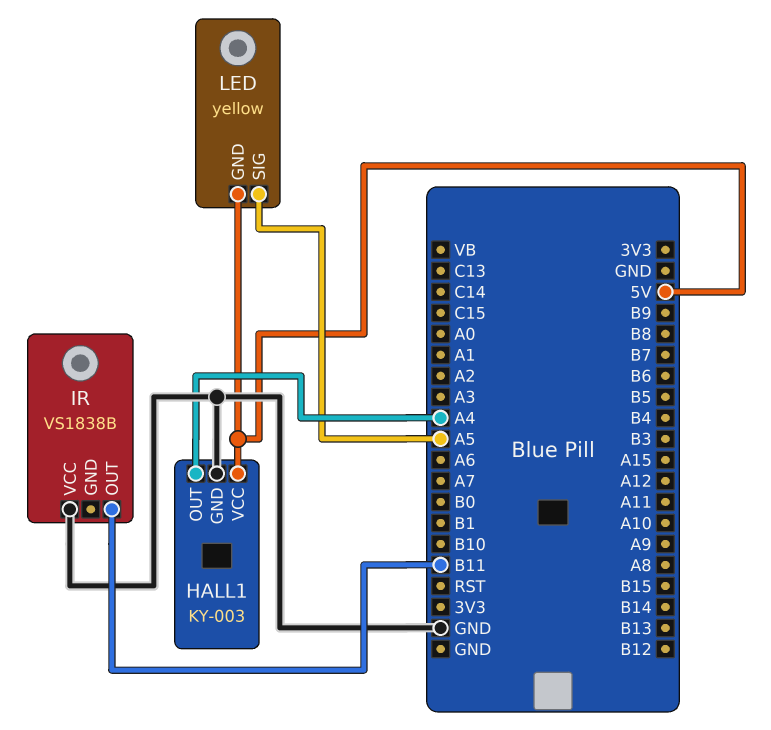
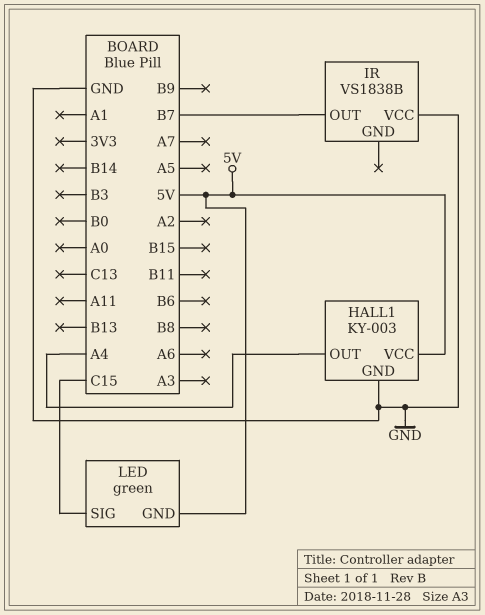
IR pin OUT: B11 -> B7
LED: yellow -> green
LED pin SIG: A5 -> C15

